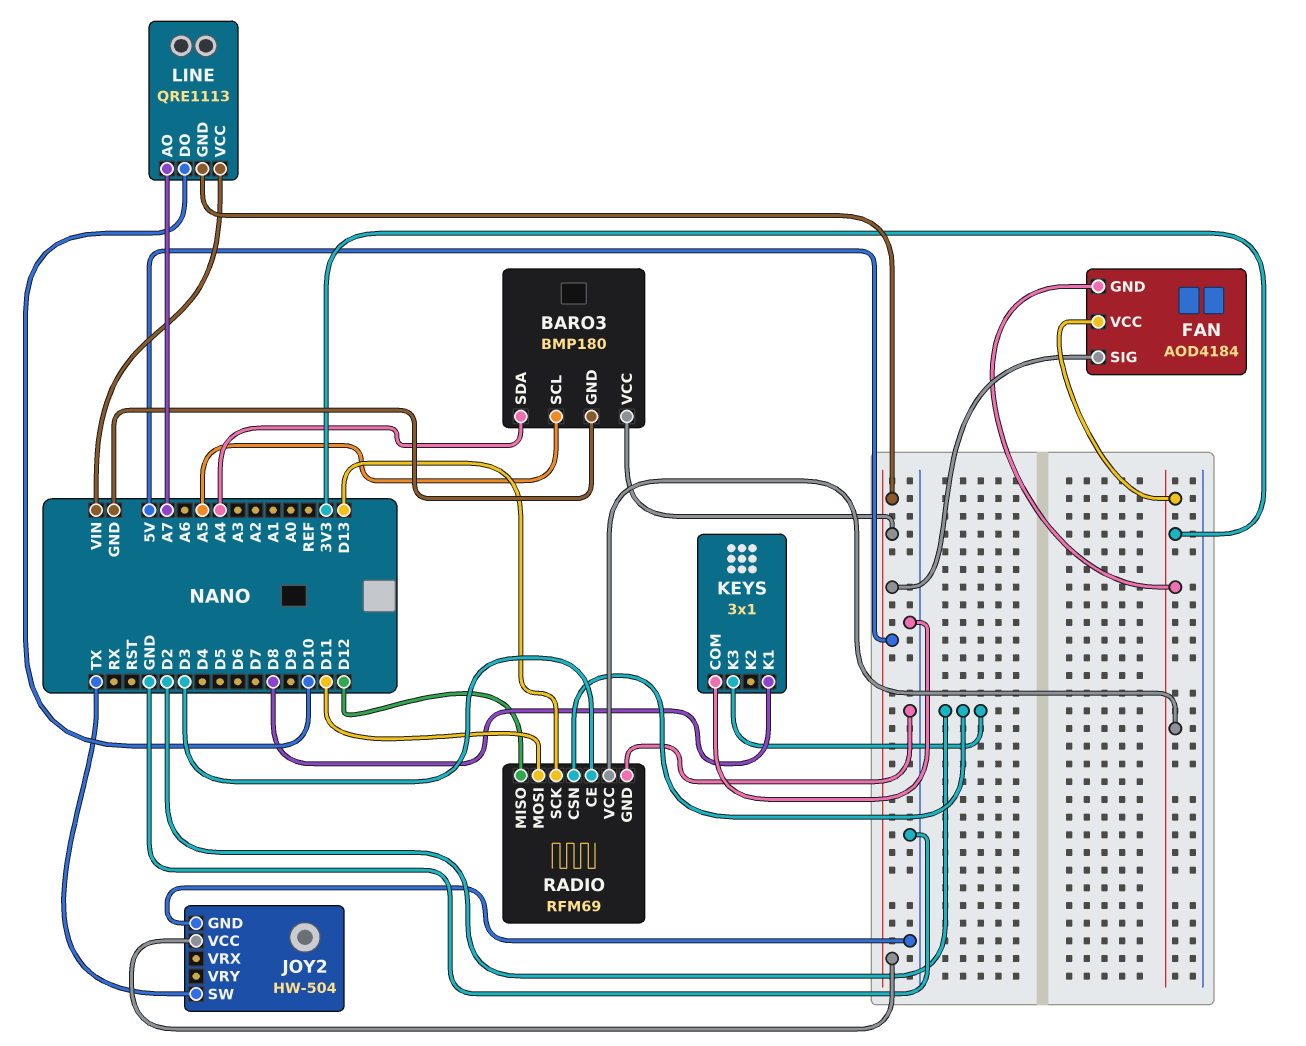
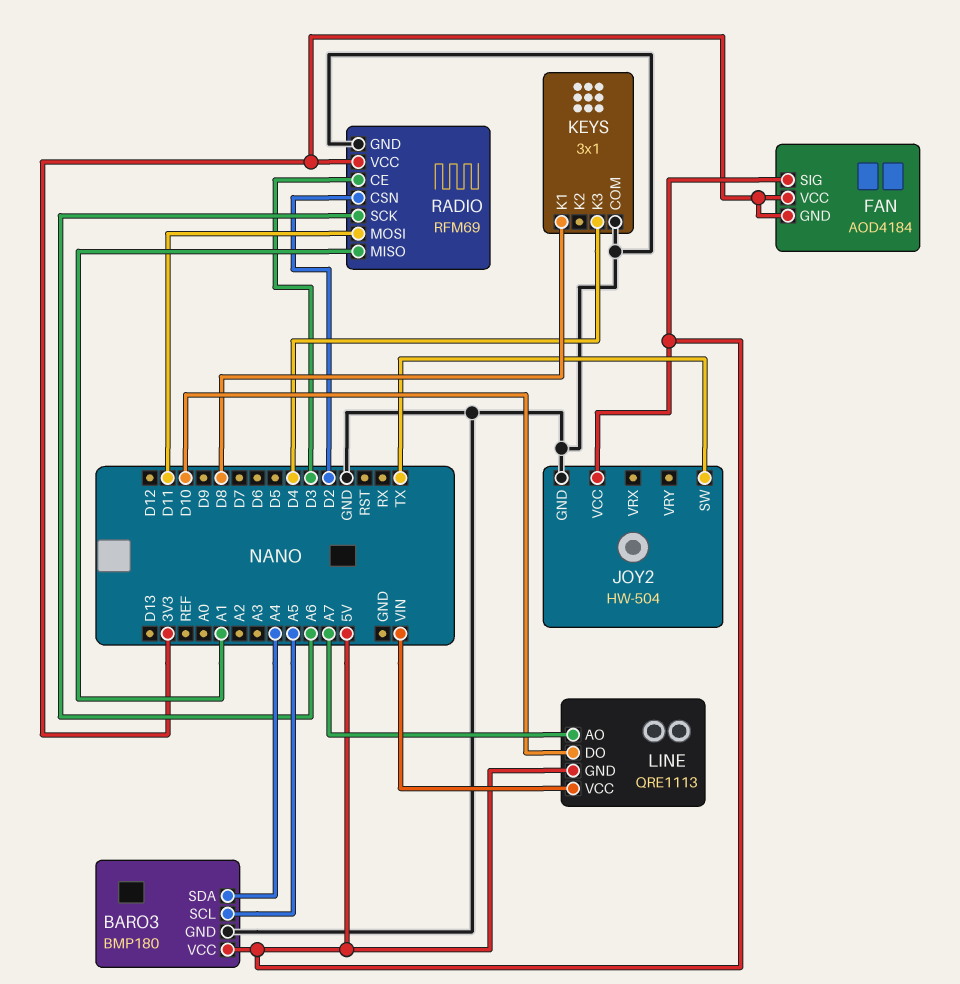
KEYS pin K3: D2 -> D4
RADIO pin MISO: D12 -> A1
RADIO pin SCK: D13 -> A6

